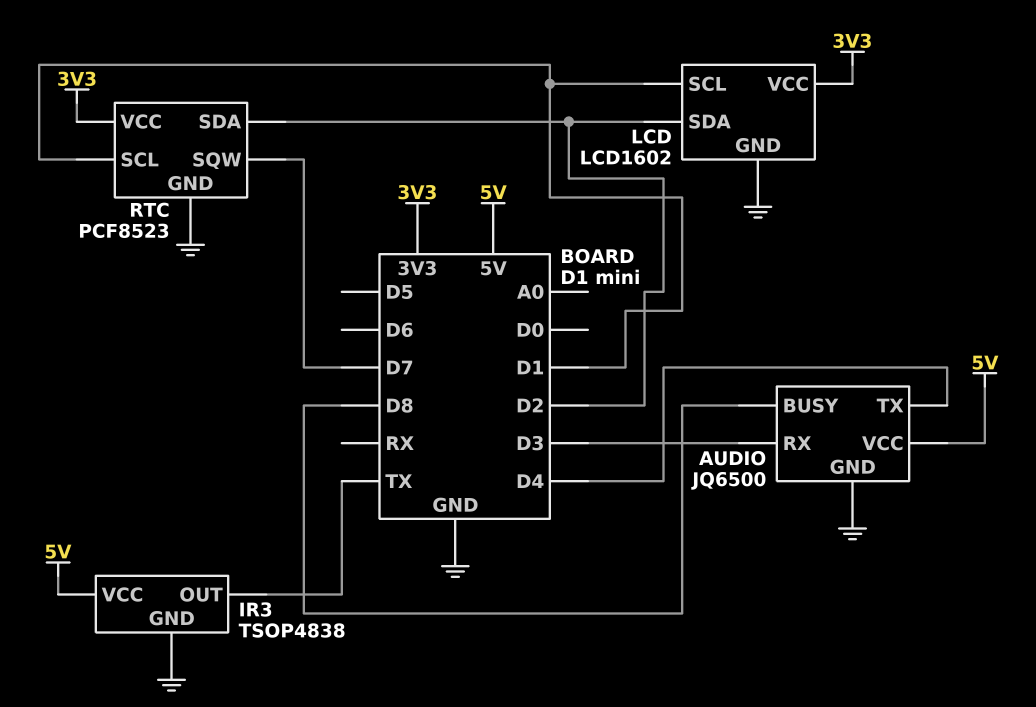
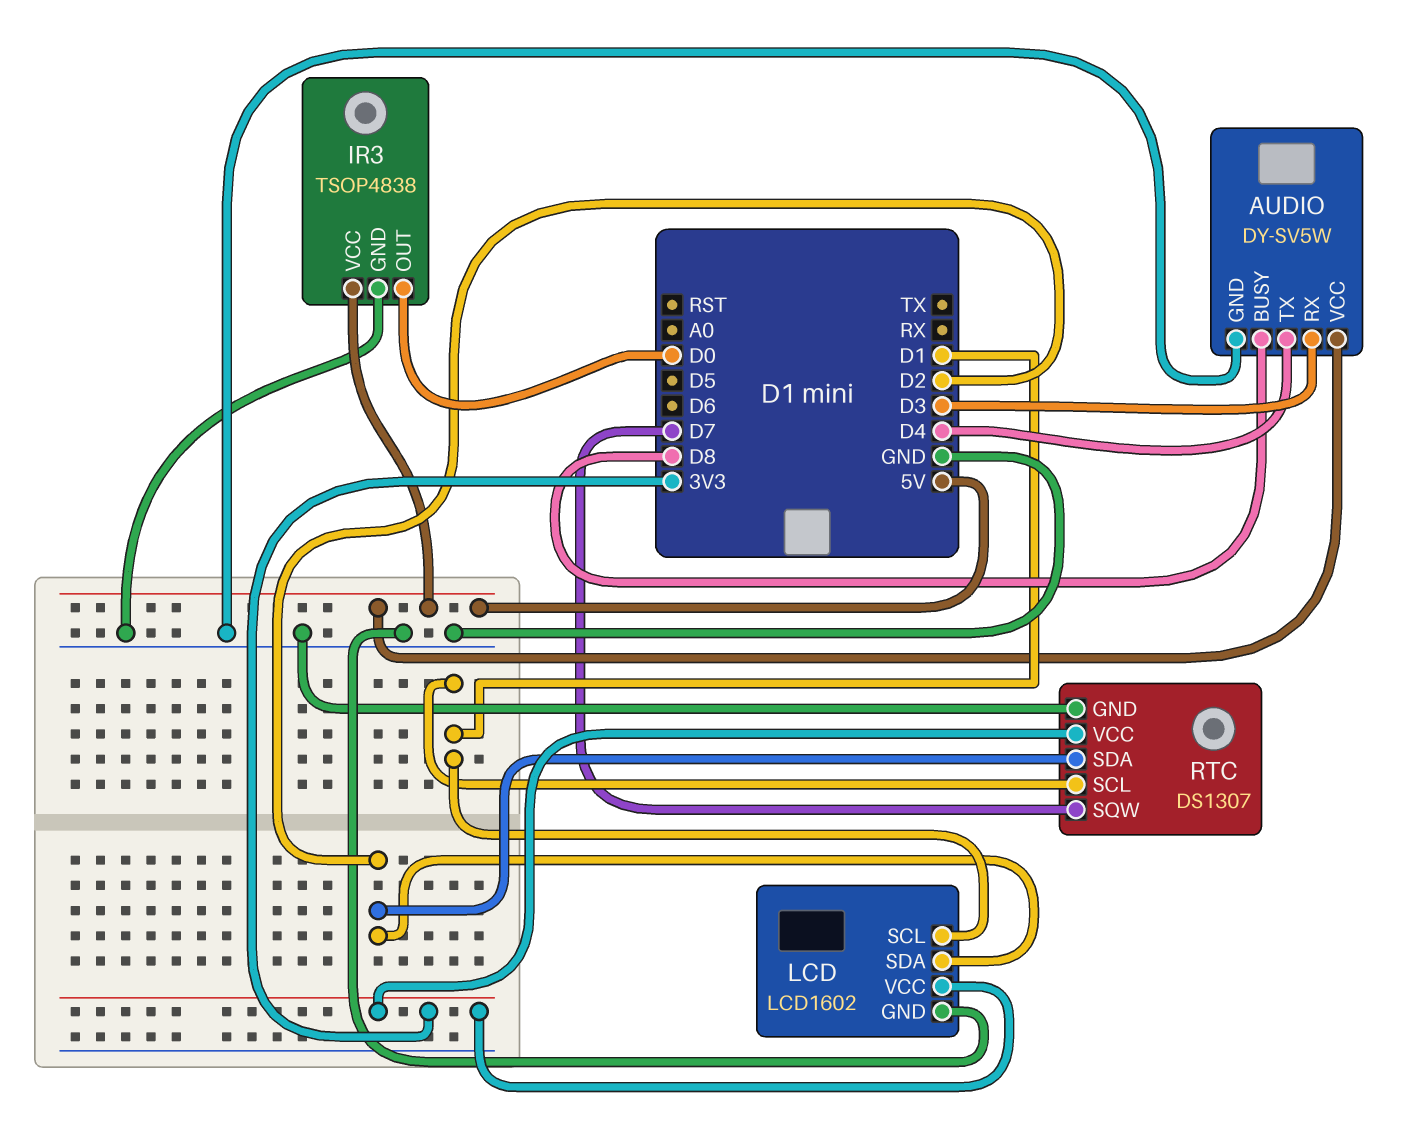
AUDIO: JQ6500 -> DY-SV5W
IR3 pin OUT: TX -> D0
RTC: PCF8523 -> DS1307

